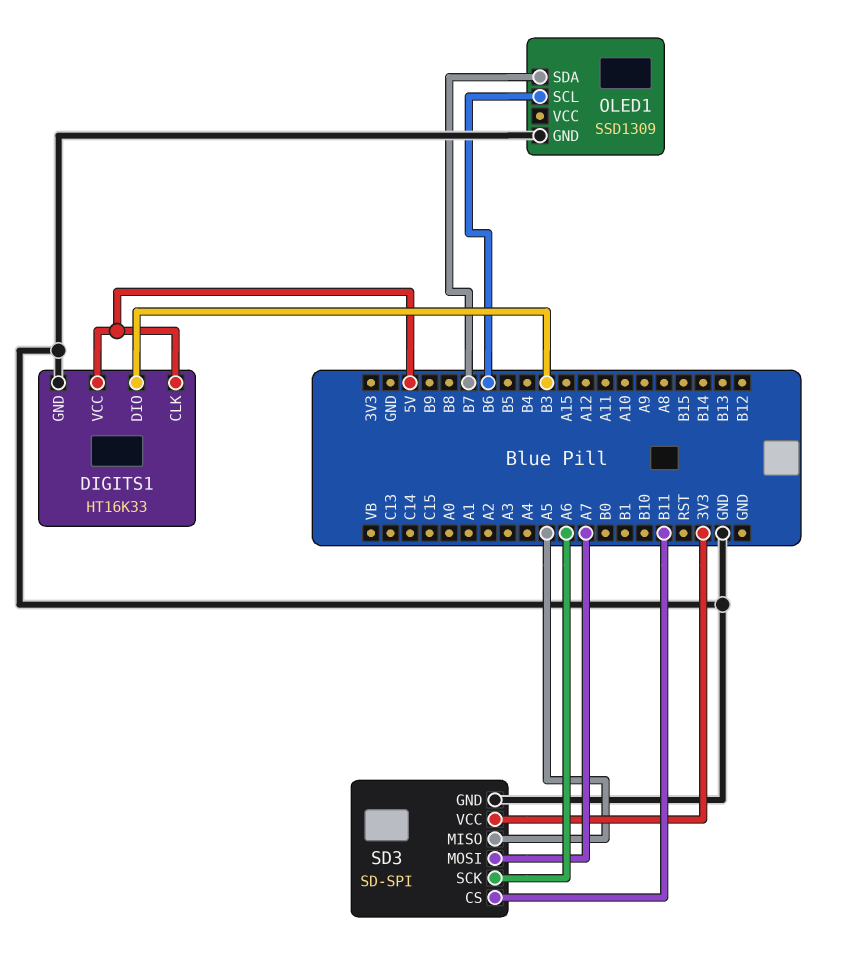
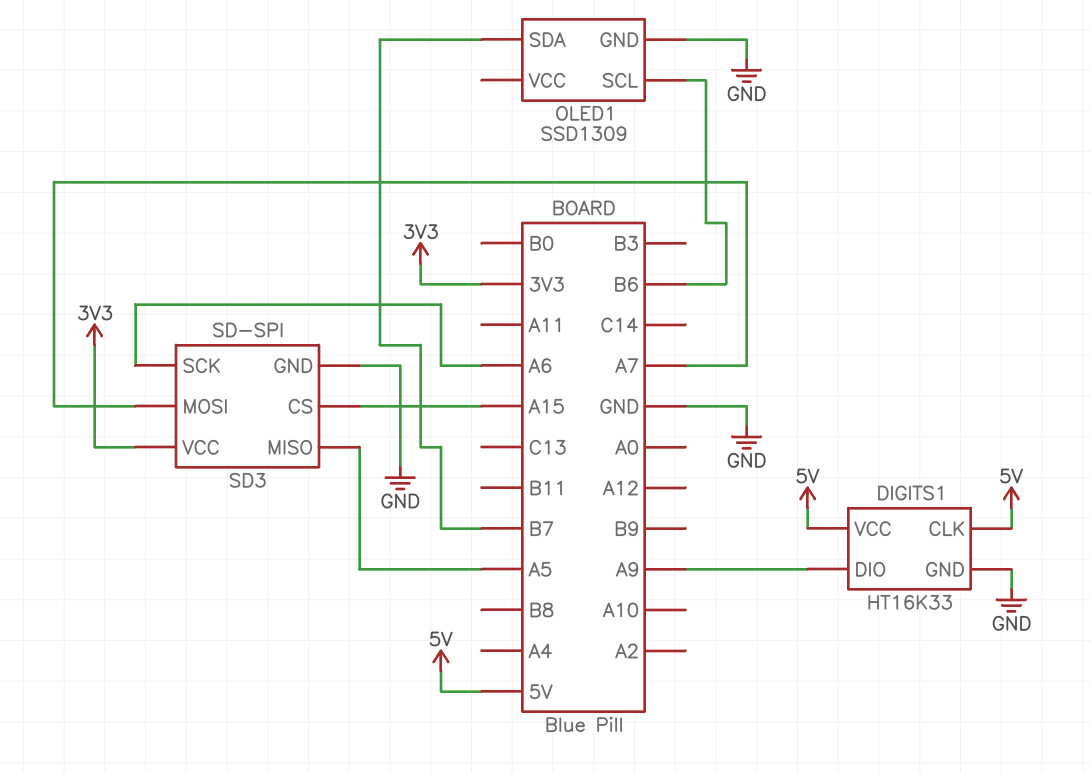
DIGITS1 pin DIO: B3 -> A9
SD3 pin CS: B11 -> A15

